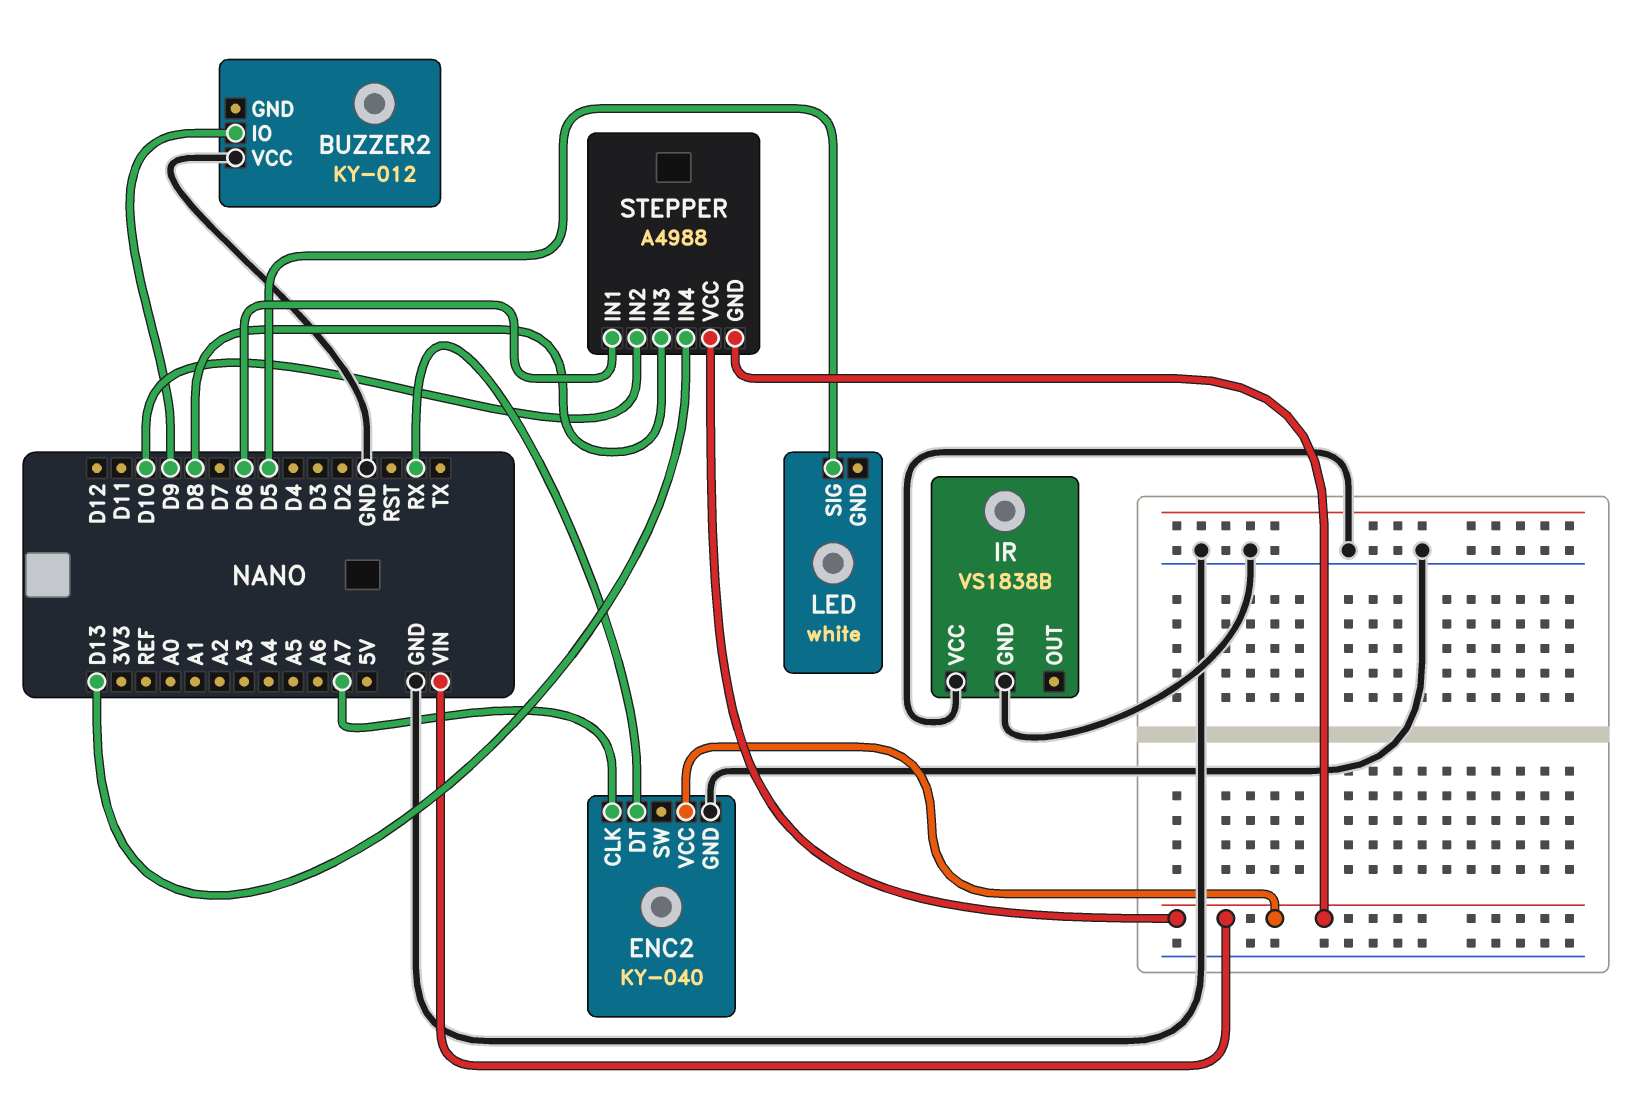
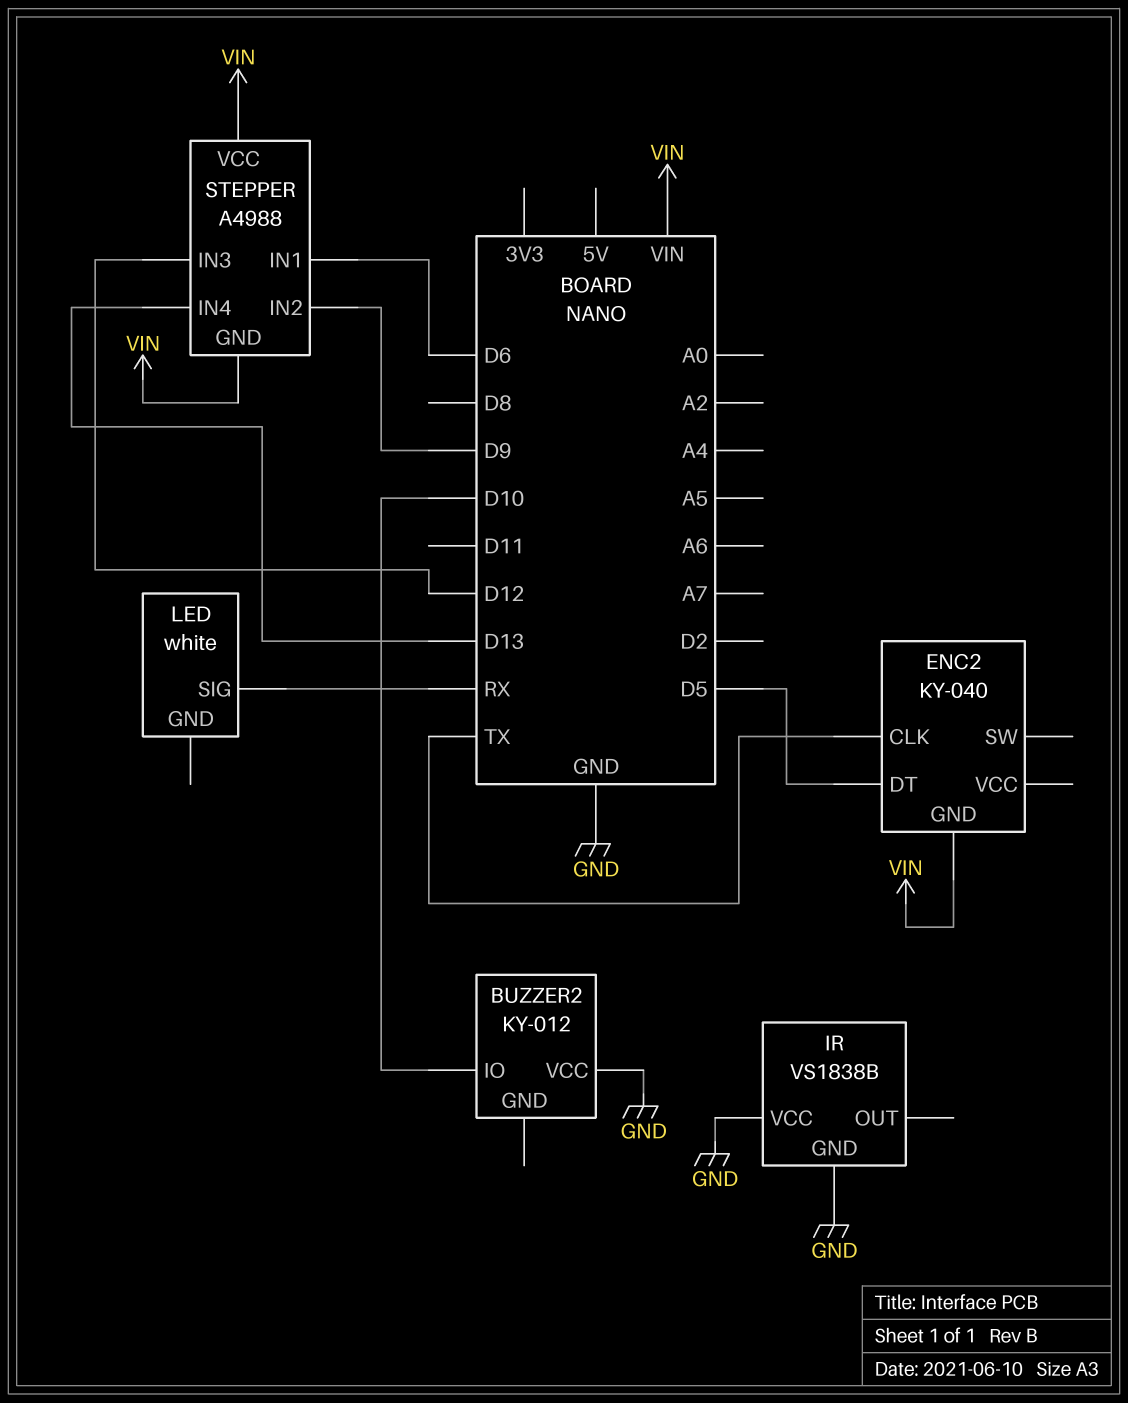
BUZZER2 pin IO: D9 -> D10
ENC2 pin CLK: A7 -> TX
ENC2 pin DT: RX -> D5
ENC2 pin GND: GND -> VIN
ENC2 pin VCC: VIN -> none
LED pin SIG: D5 -> RX
STEPPER pin IN2: D10 -> D9
STEPPER pin IN3: D8 -> D12

